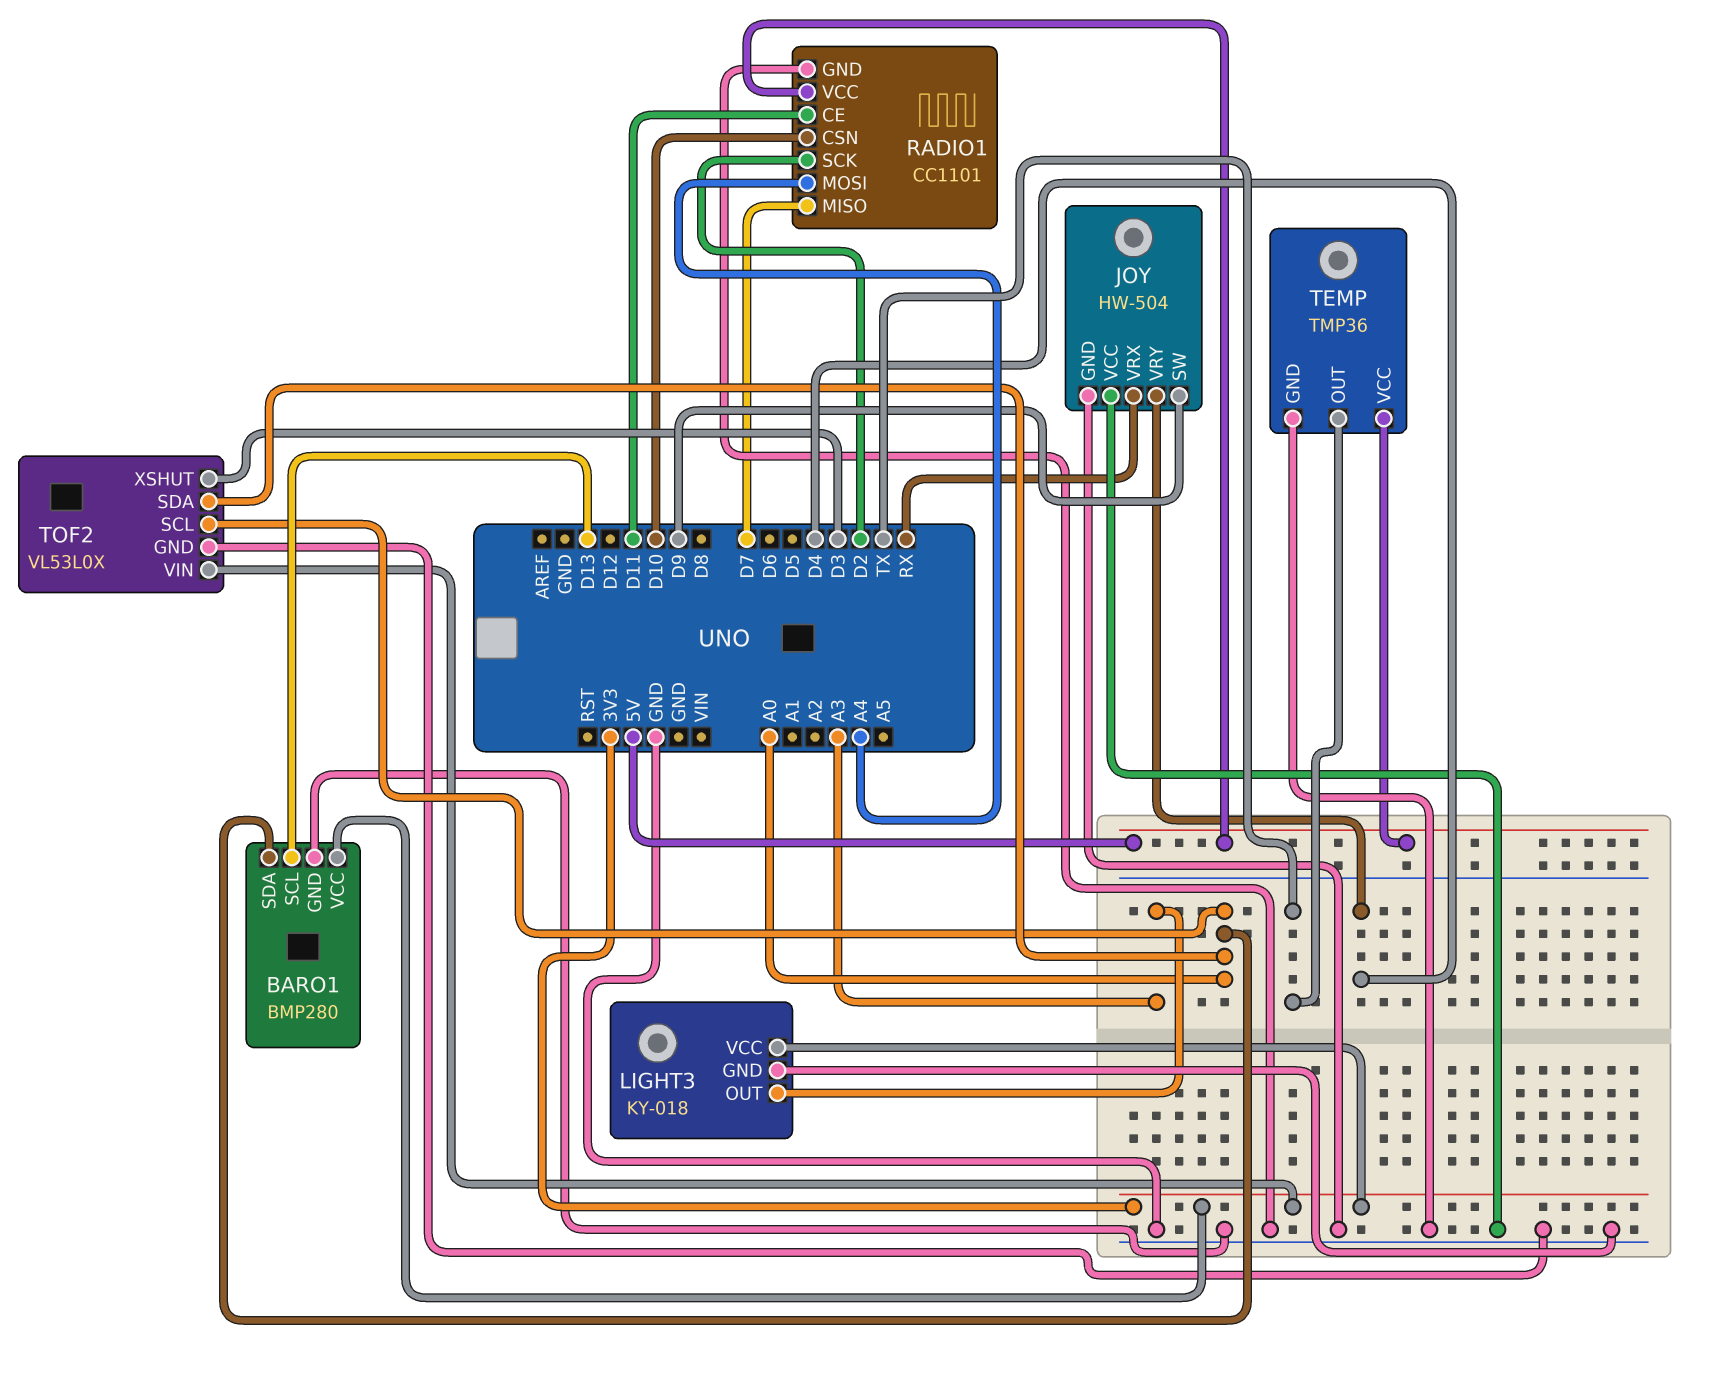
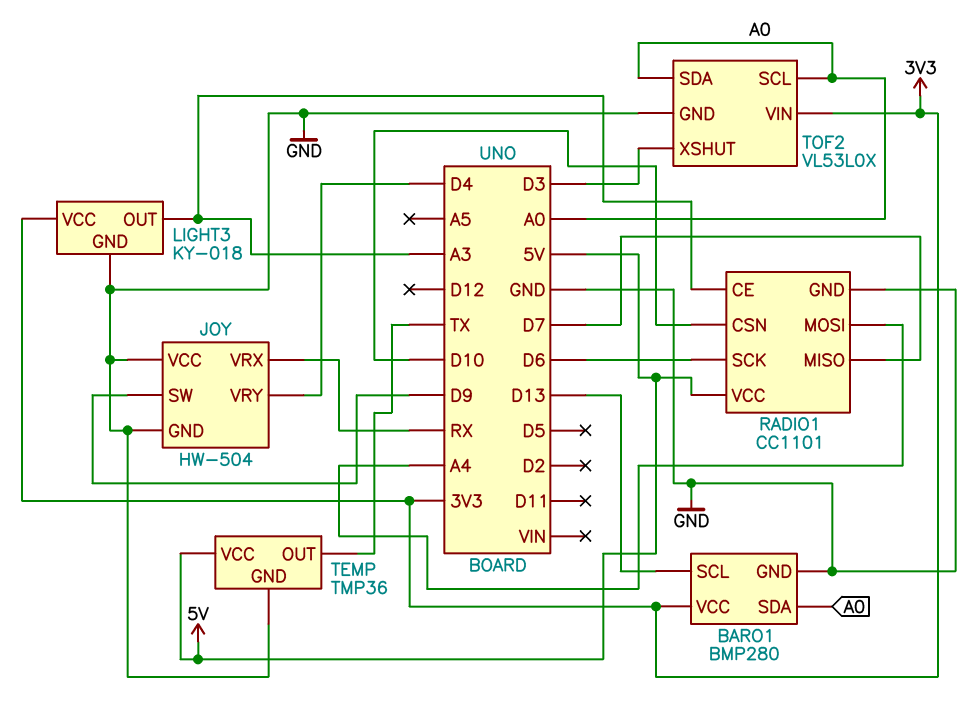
RADIO1 pin CE: D11 -> A3
RADIO1 pin SCK: D2 -> D6

